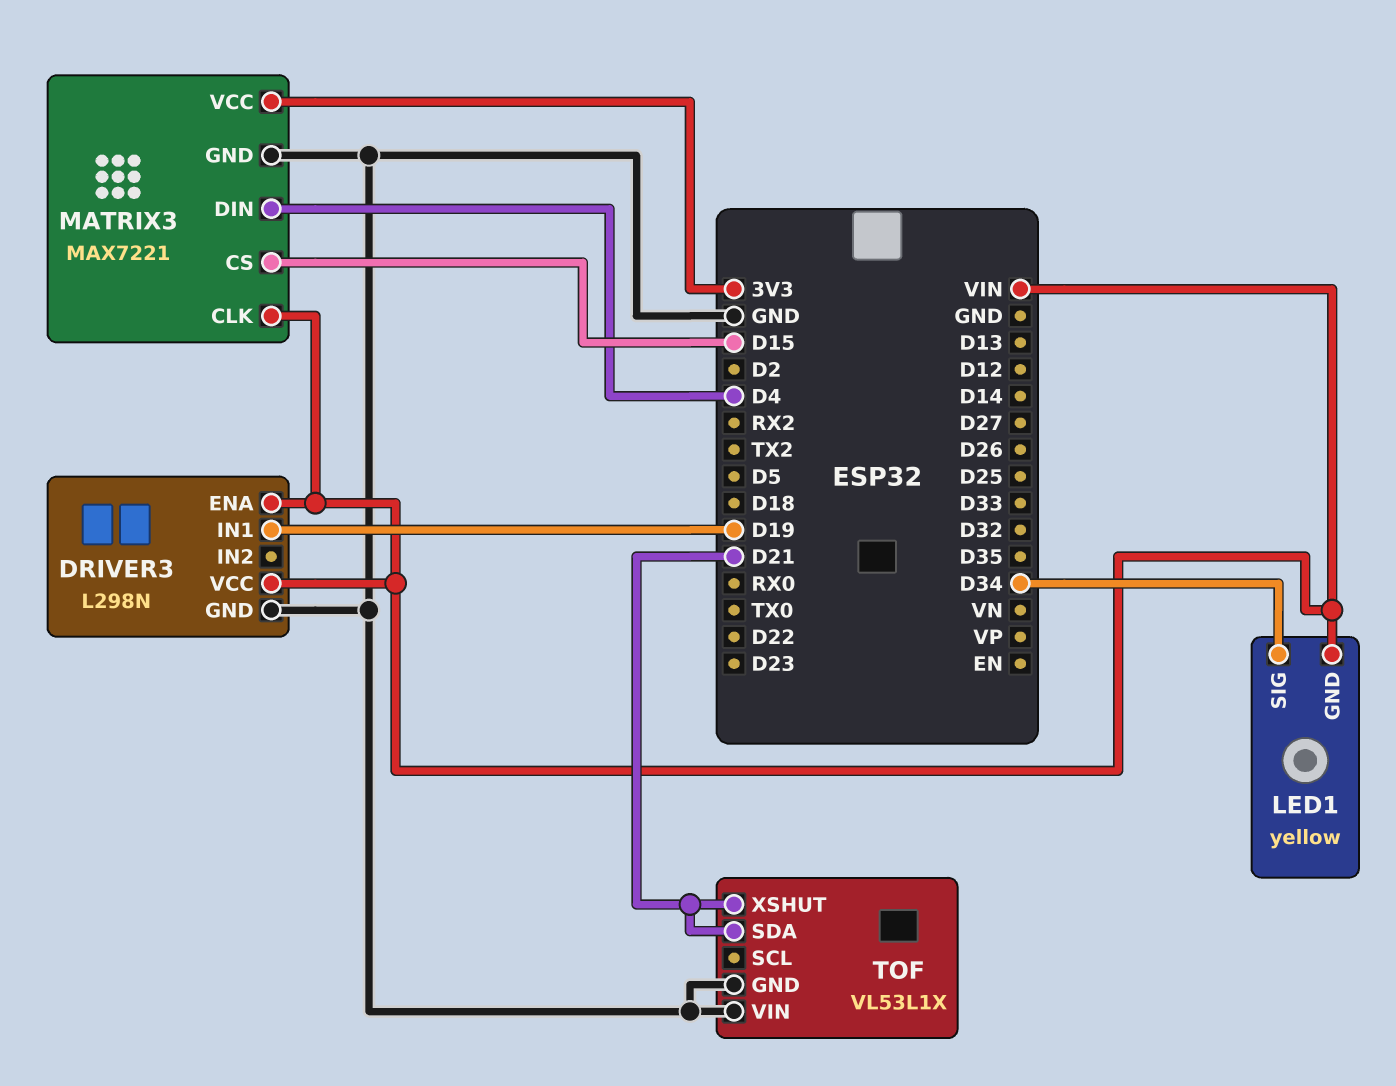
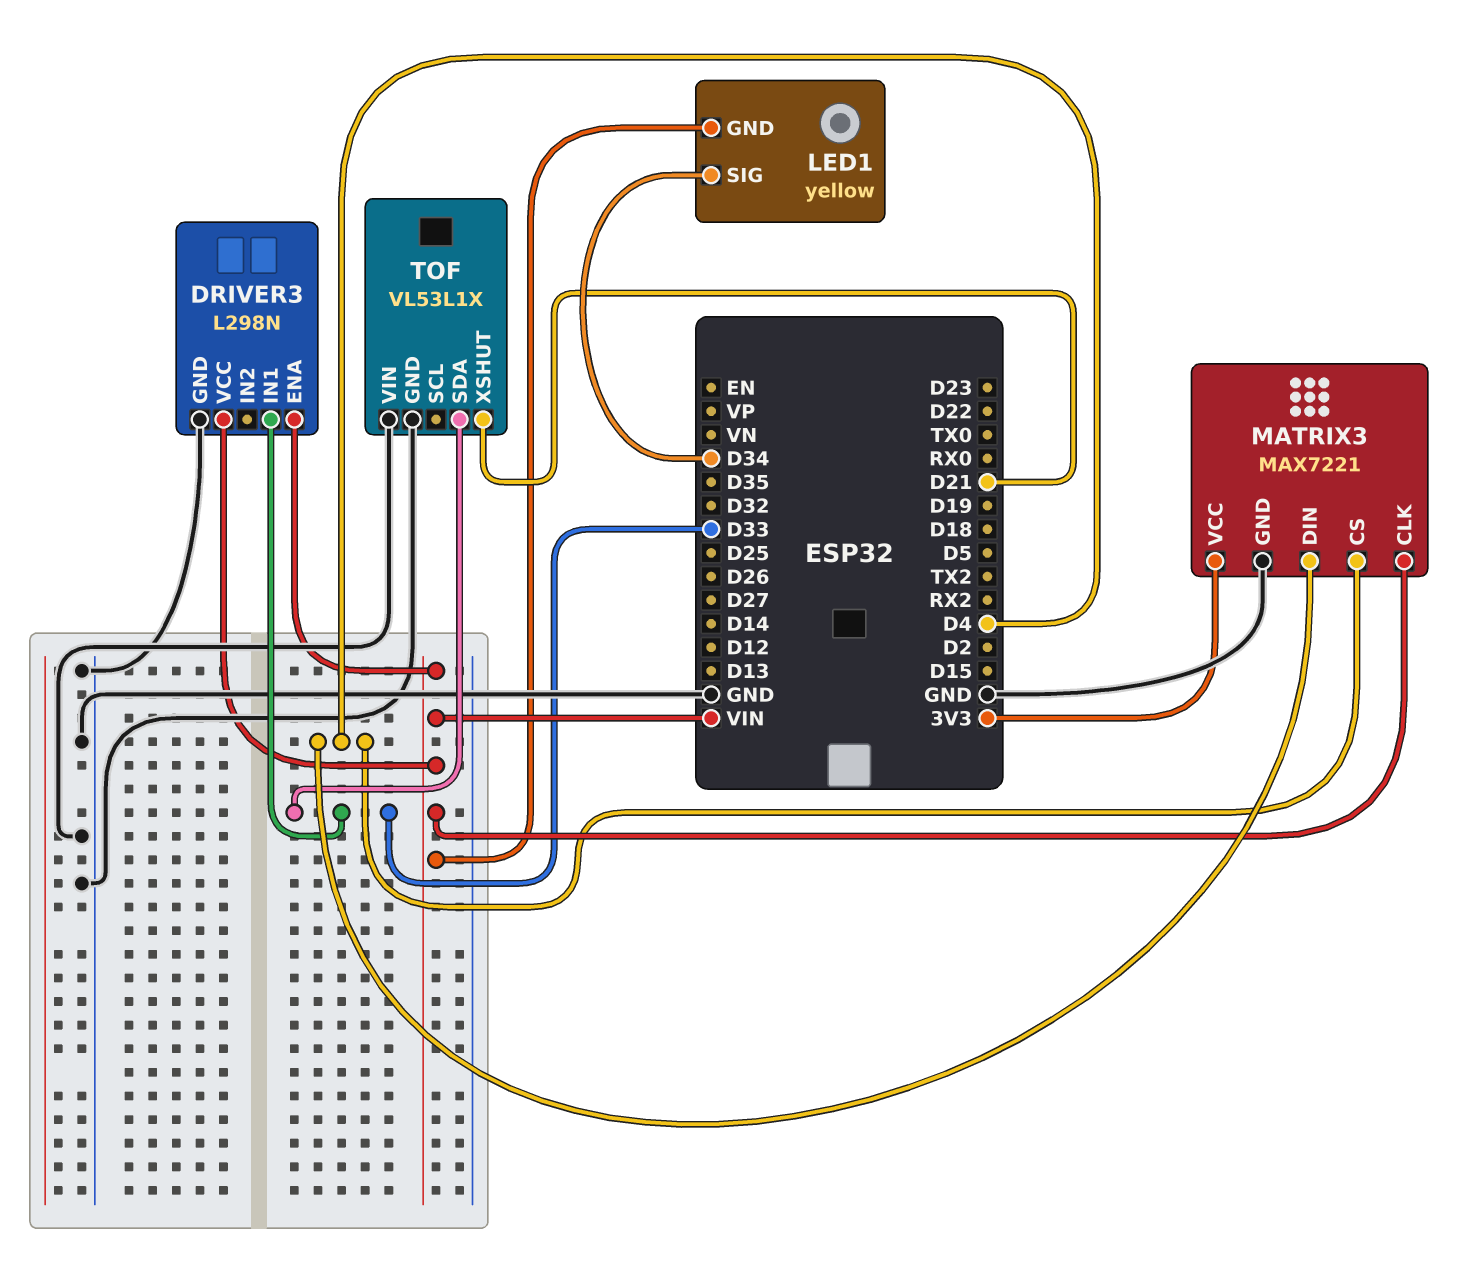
DRIVER3 pin IN1: D19 -> D33
MATRIX3 pin CS: D15 -> D4
TOF pin SDA: D21 -> D33

